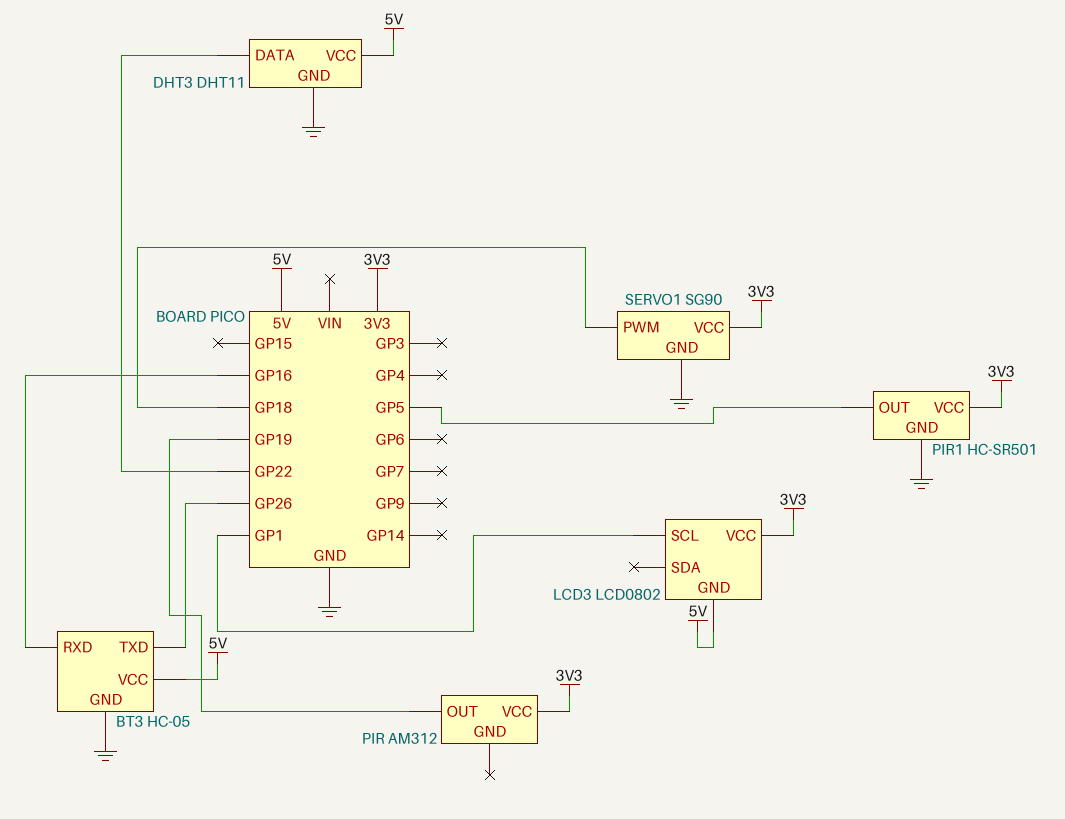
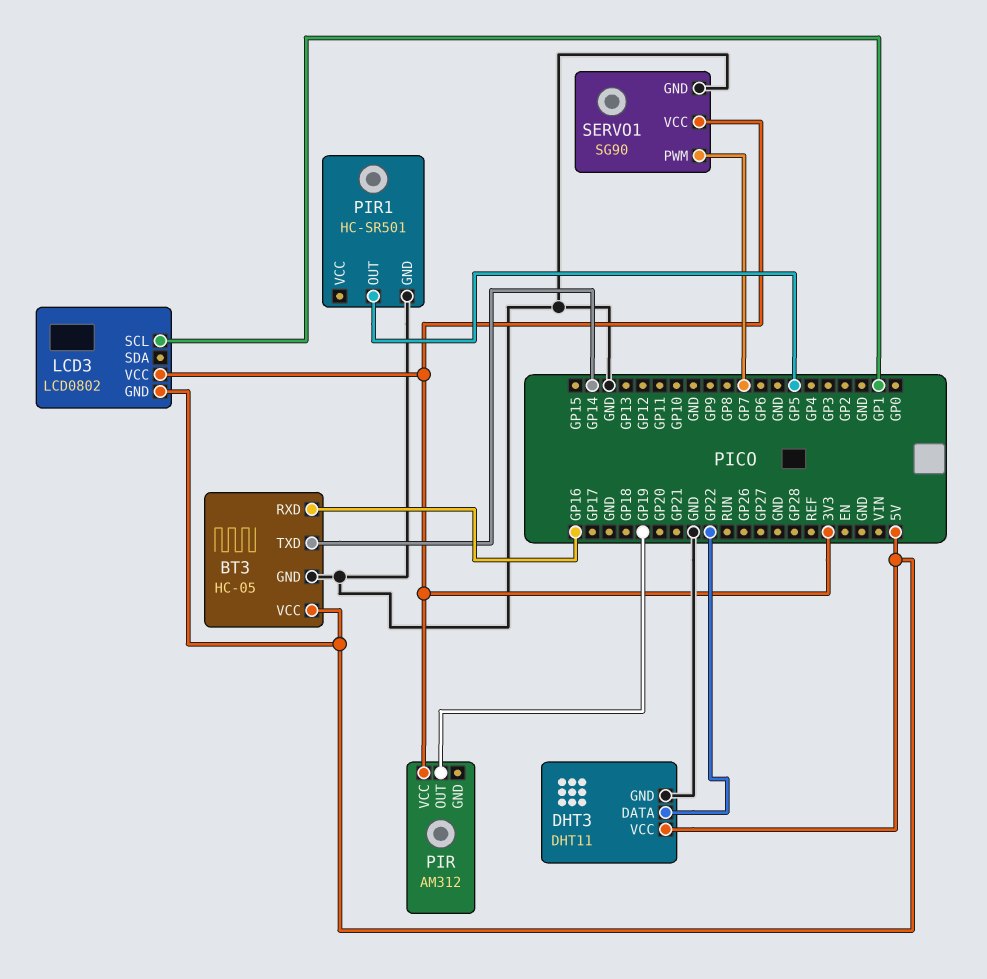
BT3 pin TXD: GP26 -> GP14
PIR1 pin VCC: 3V3 -> none
SERVO1 pin PWM: GP18 -> GP7

